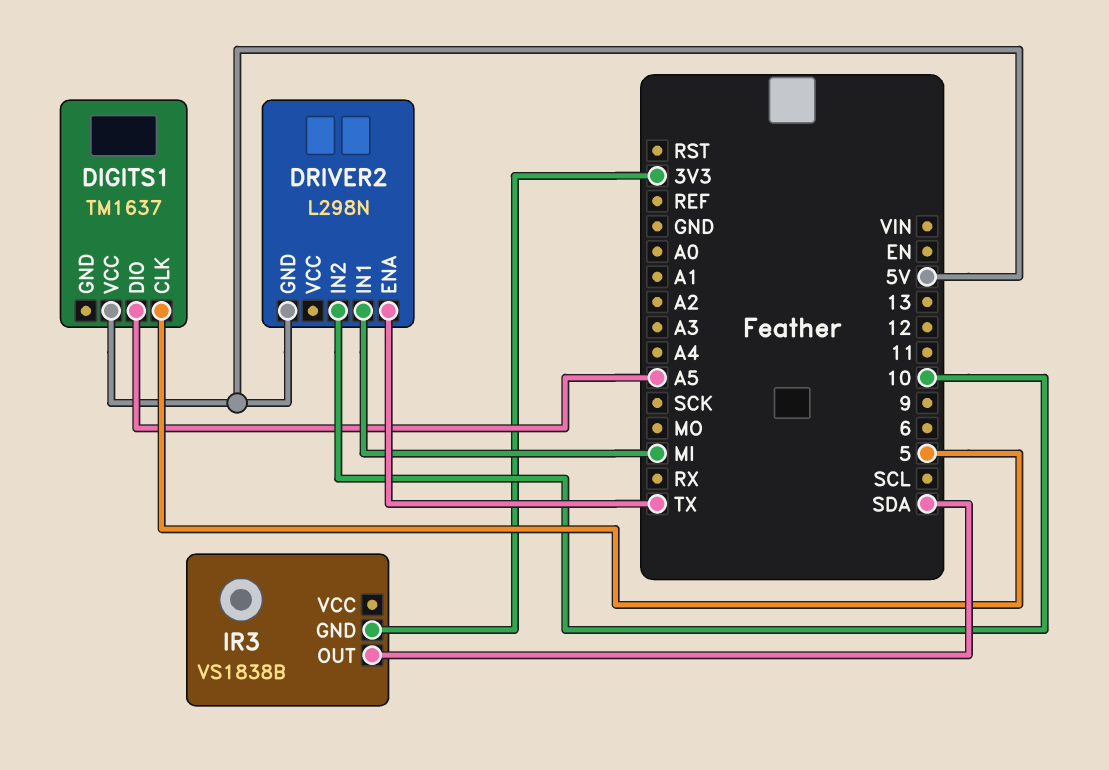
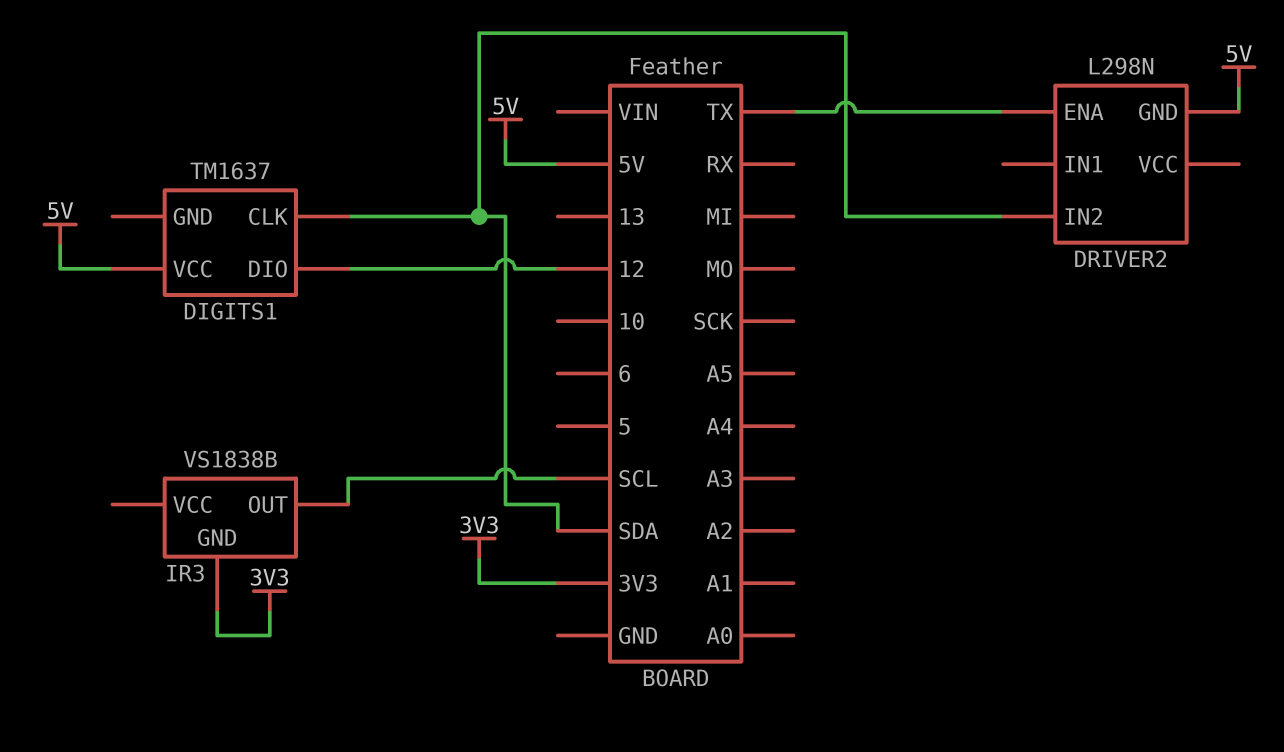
DIGITS1 pin CLK: 5 -> SDA
DIGITS1 pin DIO: A5 -> 12
DRIVER2 pin IN1: MI -> none
DRIVER2 pin IN2: 10 -> SDA
IR3 pin OUT: SDA -> SCL

